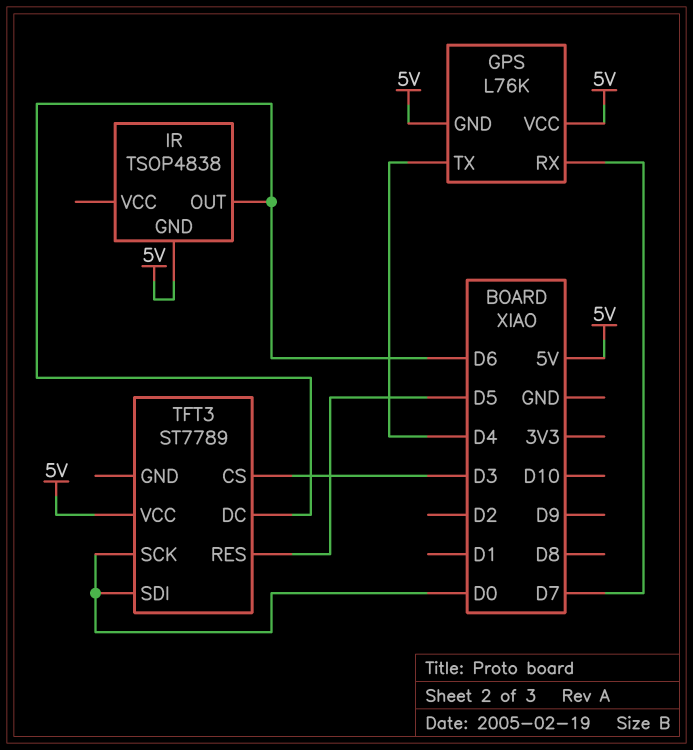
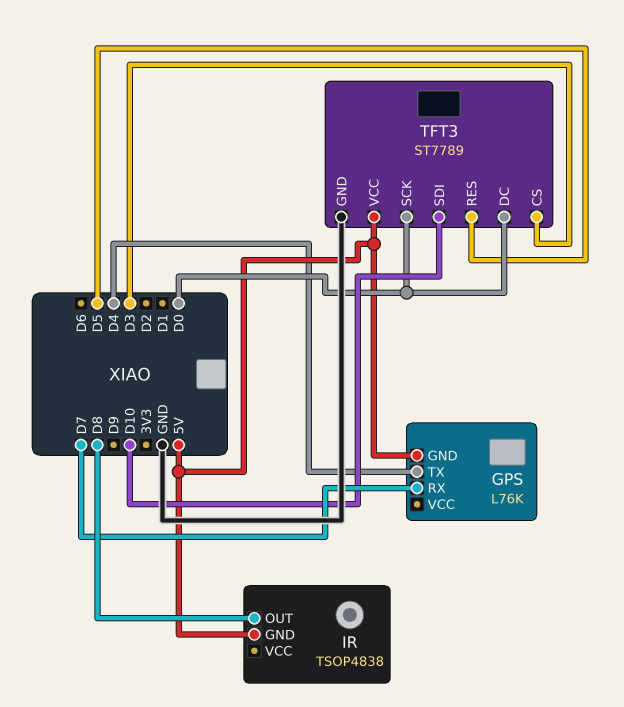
GPS pin VCC: 5V -> none
IR pin OUT: D6 -> D8
TFT3 pin DC: D6 -> D0
TFT3 pin GND: none -> GND
TFT3 pin SDI: D0 -> D10

